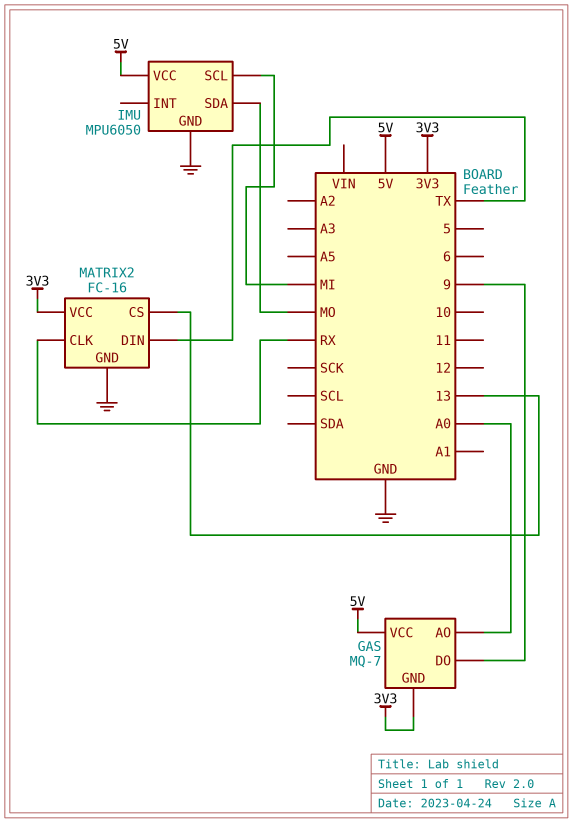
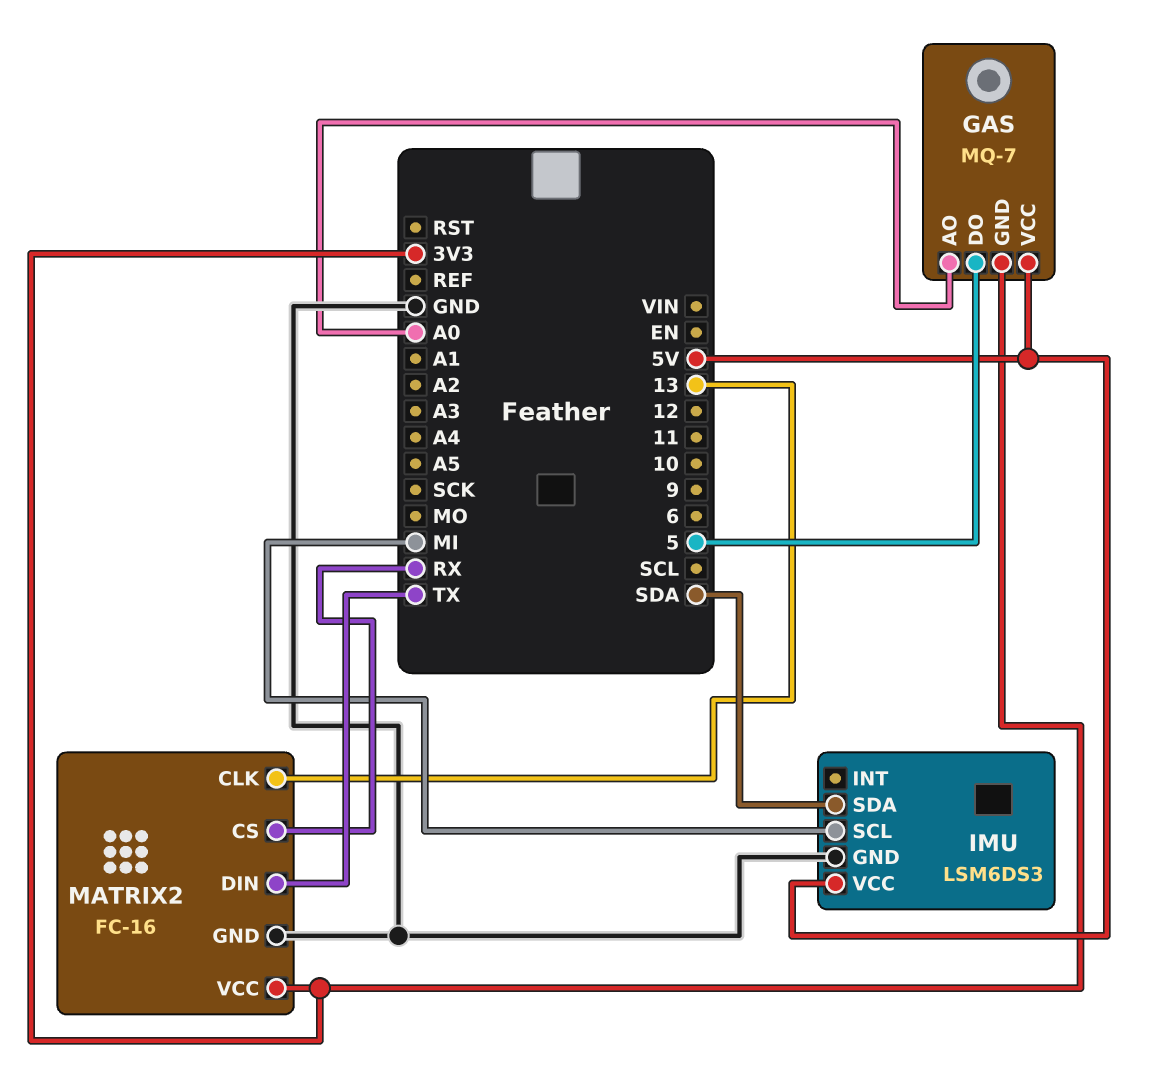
GAS pin DO: 9 -> 5
IMU: MPU6050 -> LSM6DS3
IMU pin SDA: MO -> SDA
MATRIX2 pin CLK: RX -> 13
MATRIX2 pin CS: 13 -> RX

